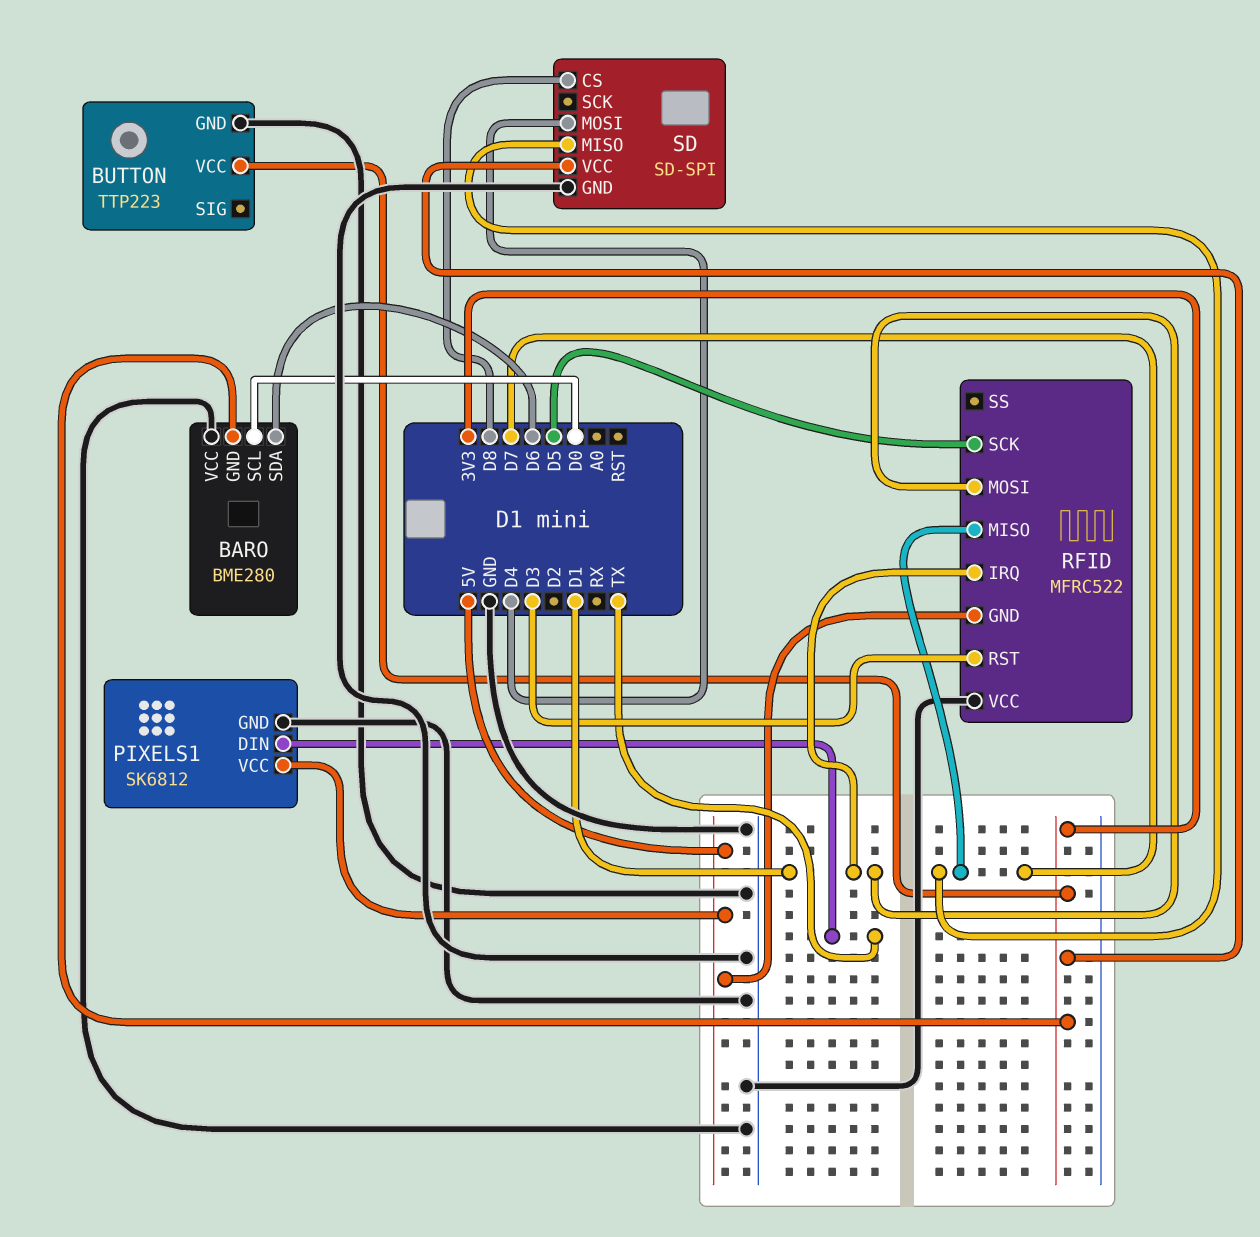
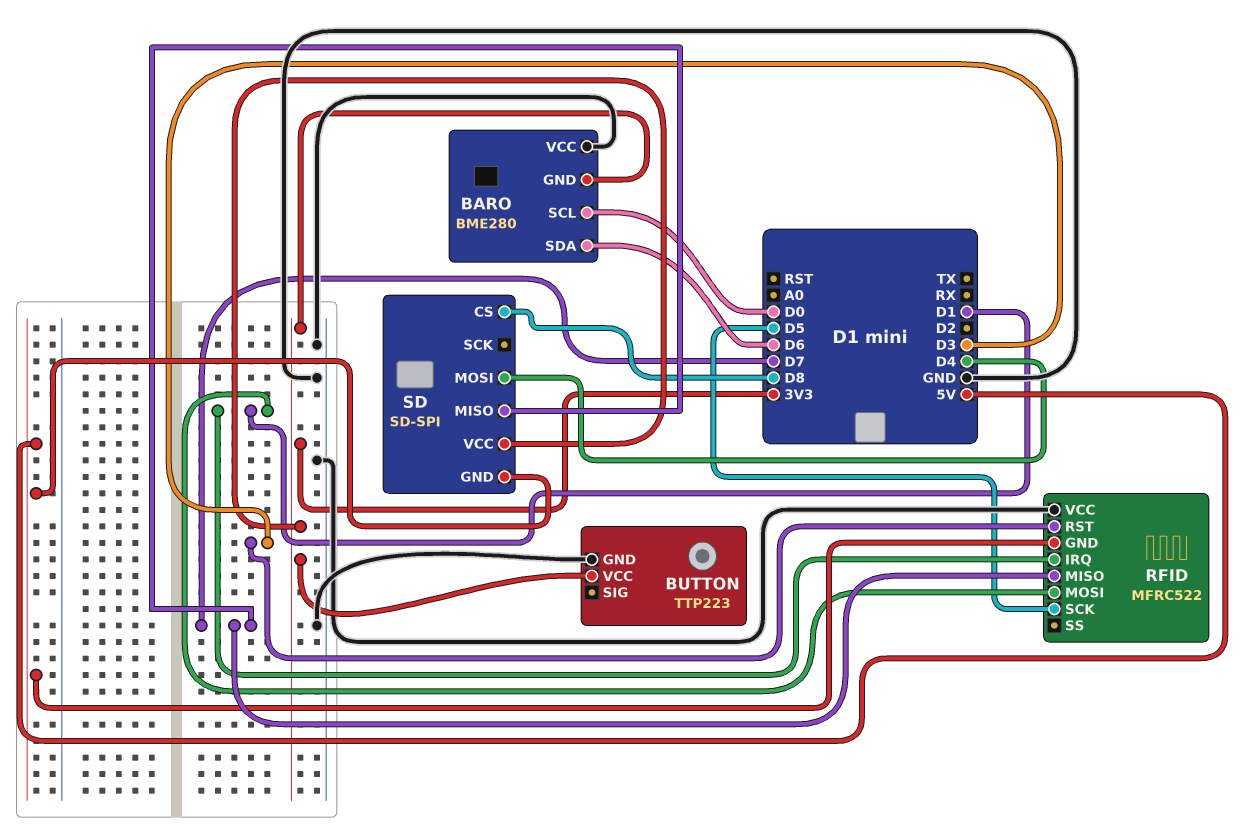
PIXELS1: SK6812 -> none
PIXELS1 pin DIN: TX -> none
PIXELS1 pin GND: GND -> none
PIXELS1 pin VCC: 5V -> none
SD pin GND: GND -> 5V

